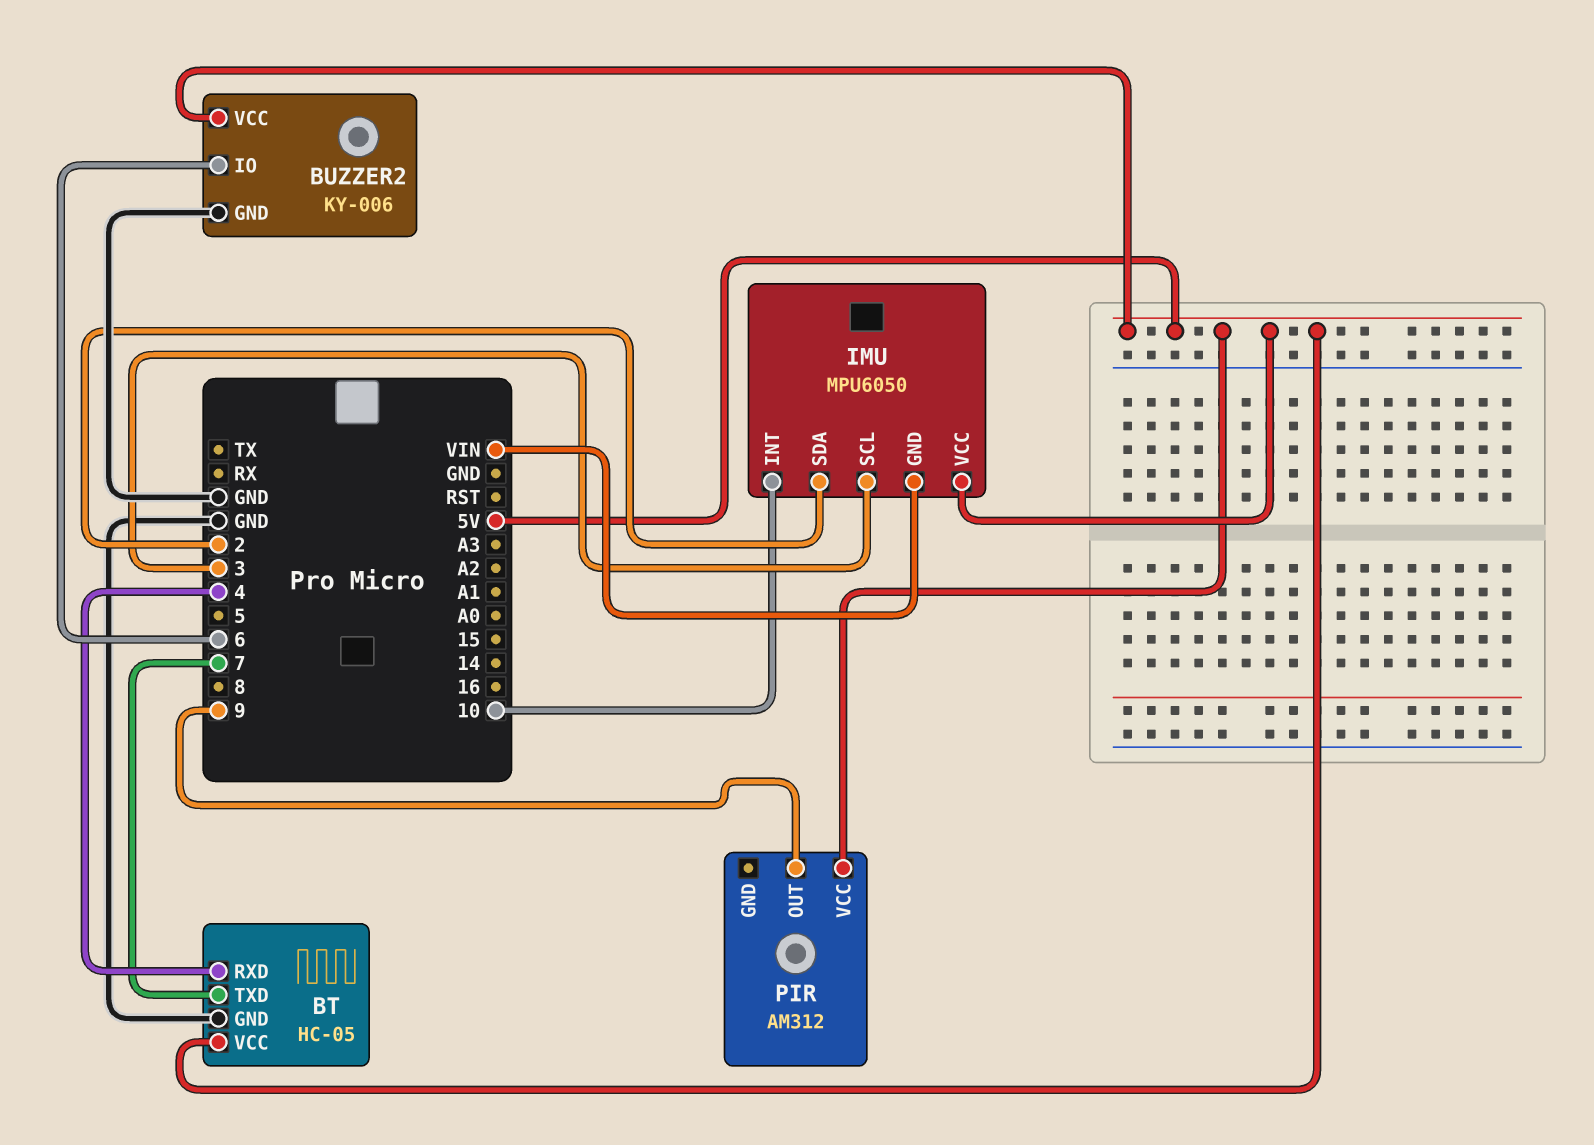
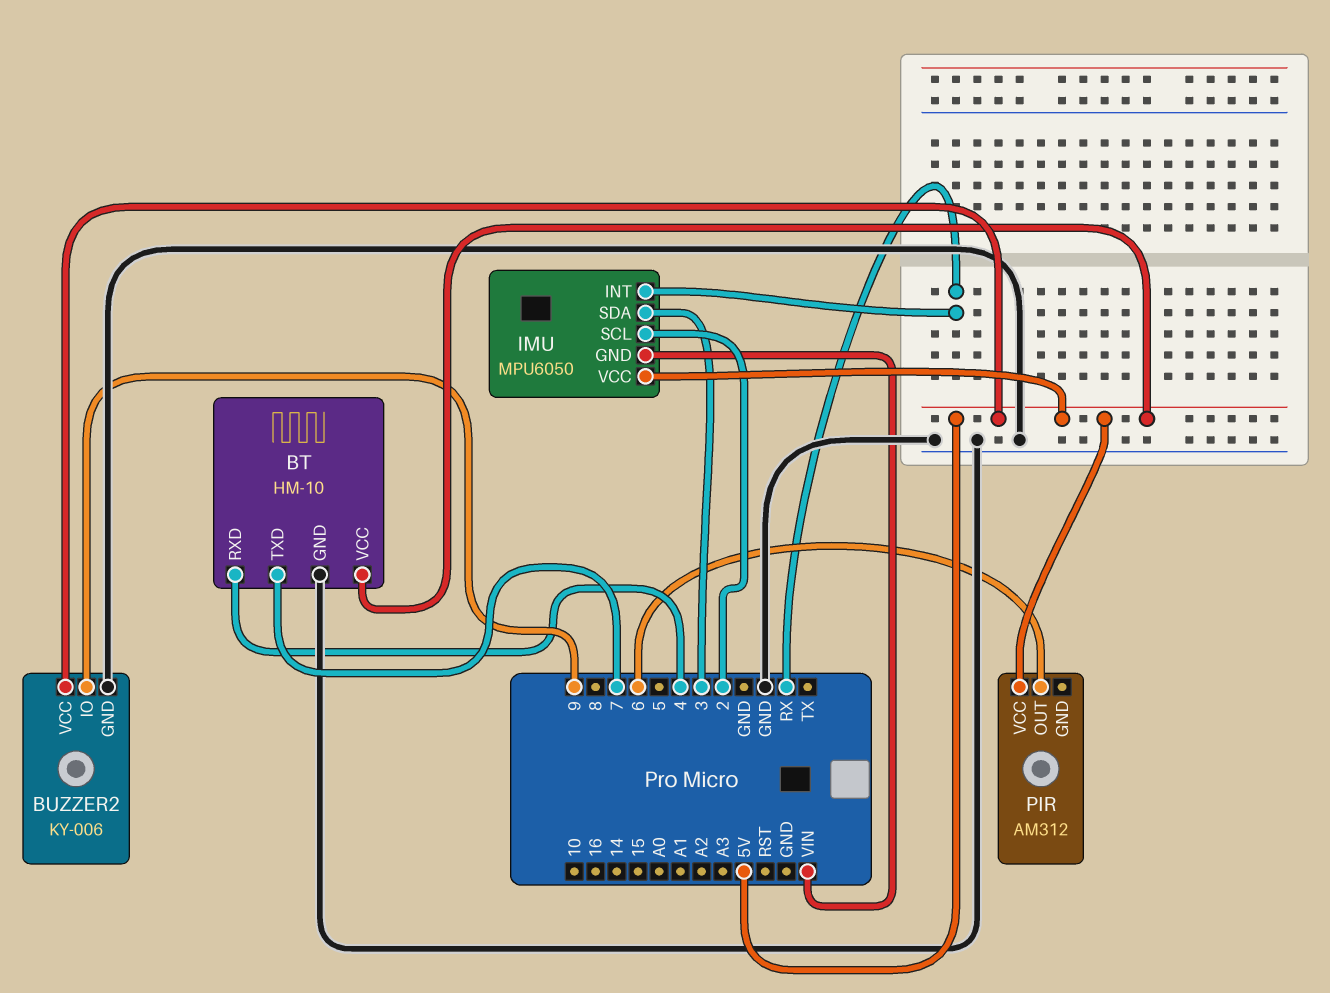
BT: HC-05 -> HM-10
BUZZER2 pin IO: 6 -> 9
IMU pin INT: 10 -> RX
IMU pin SCL: 3 -> 2
IMU pin SDA: 2 -> 3
PIR pin OUT: 9 -> 6

